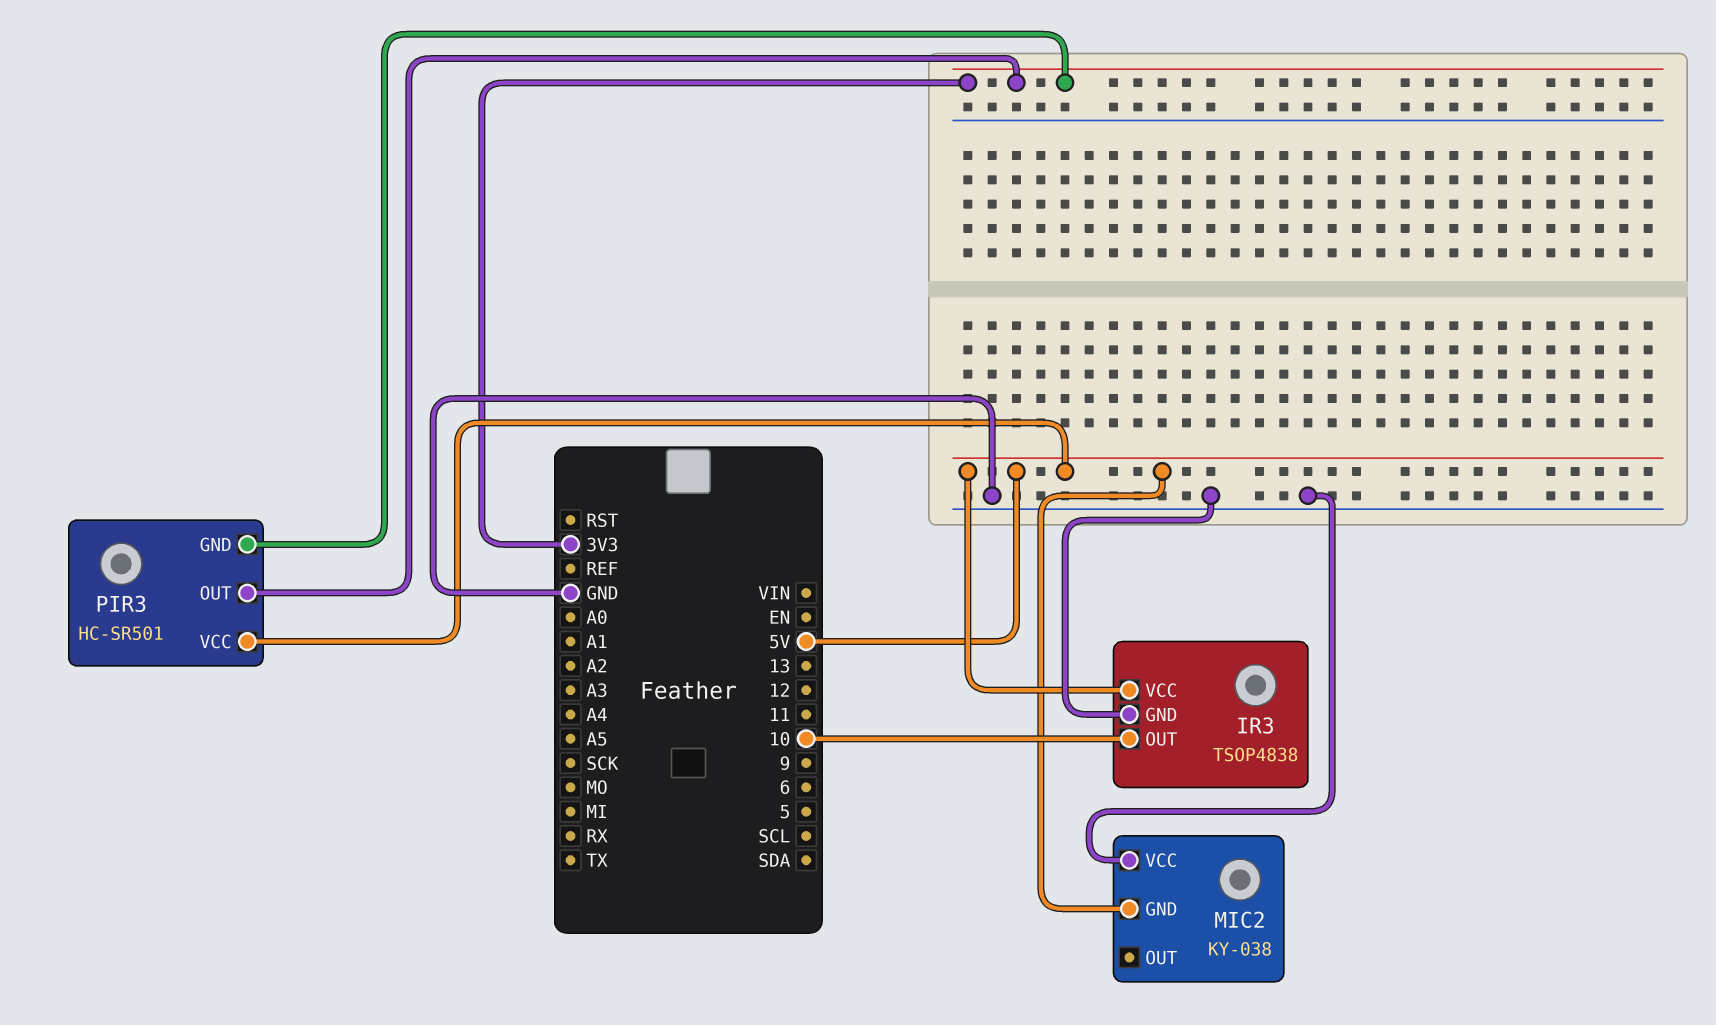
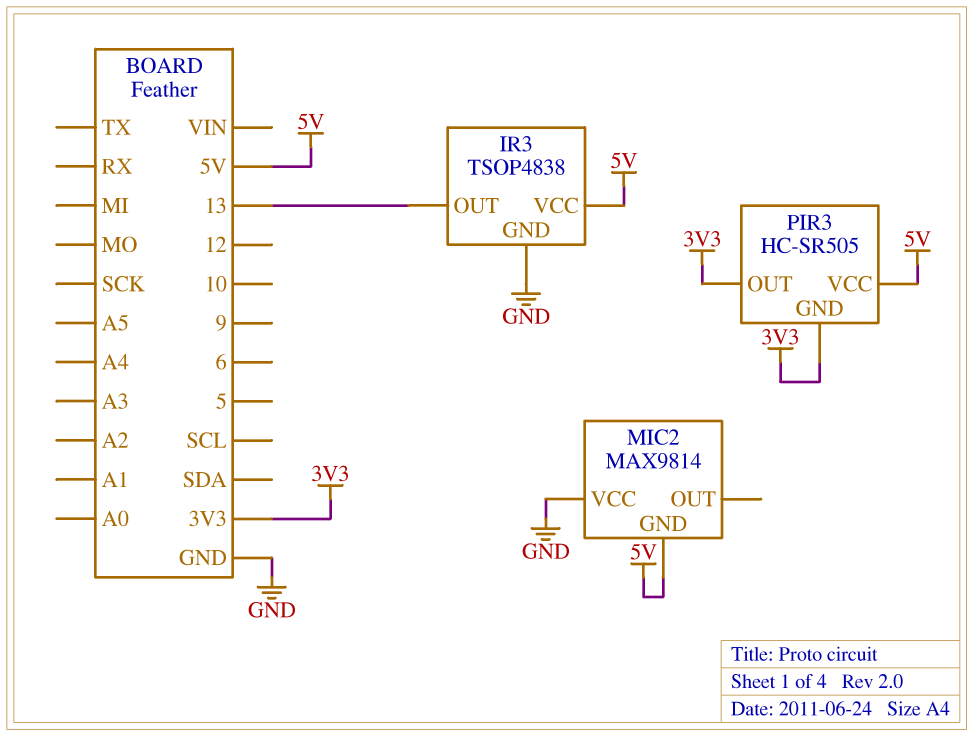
IR3 pin OUT: 10 -> 13
MIC2: KY-038 -> MAX9814
PIR3: HC-SR501 -> HC-SR505

